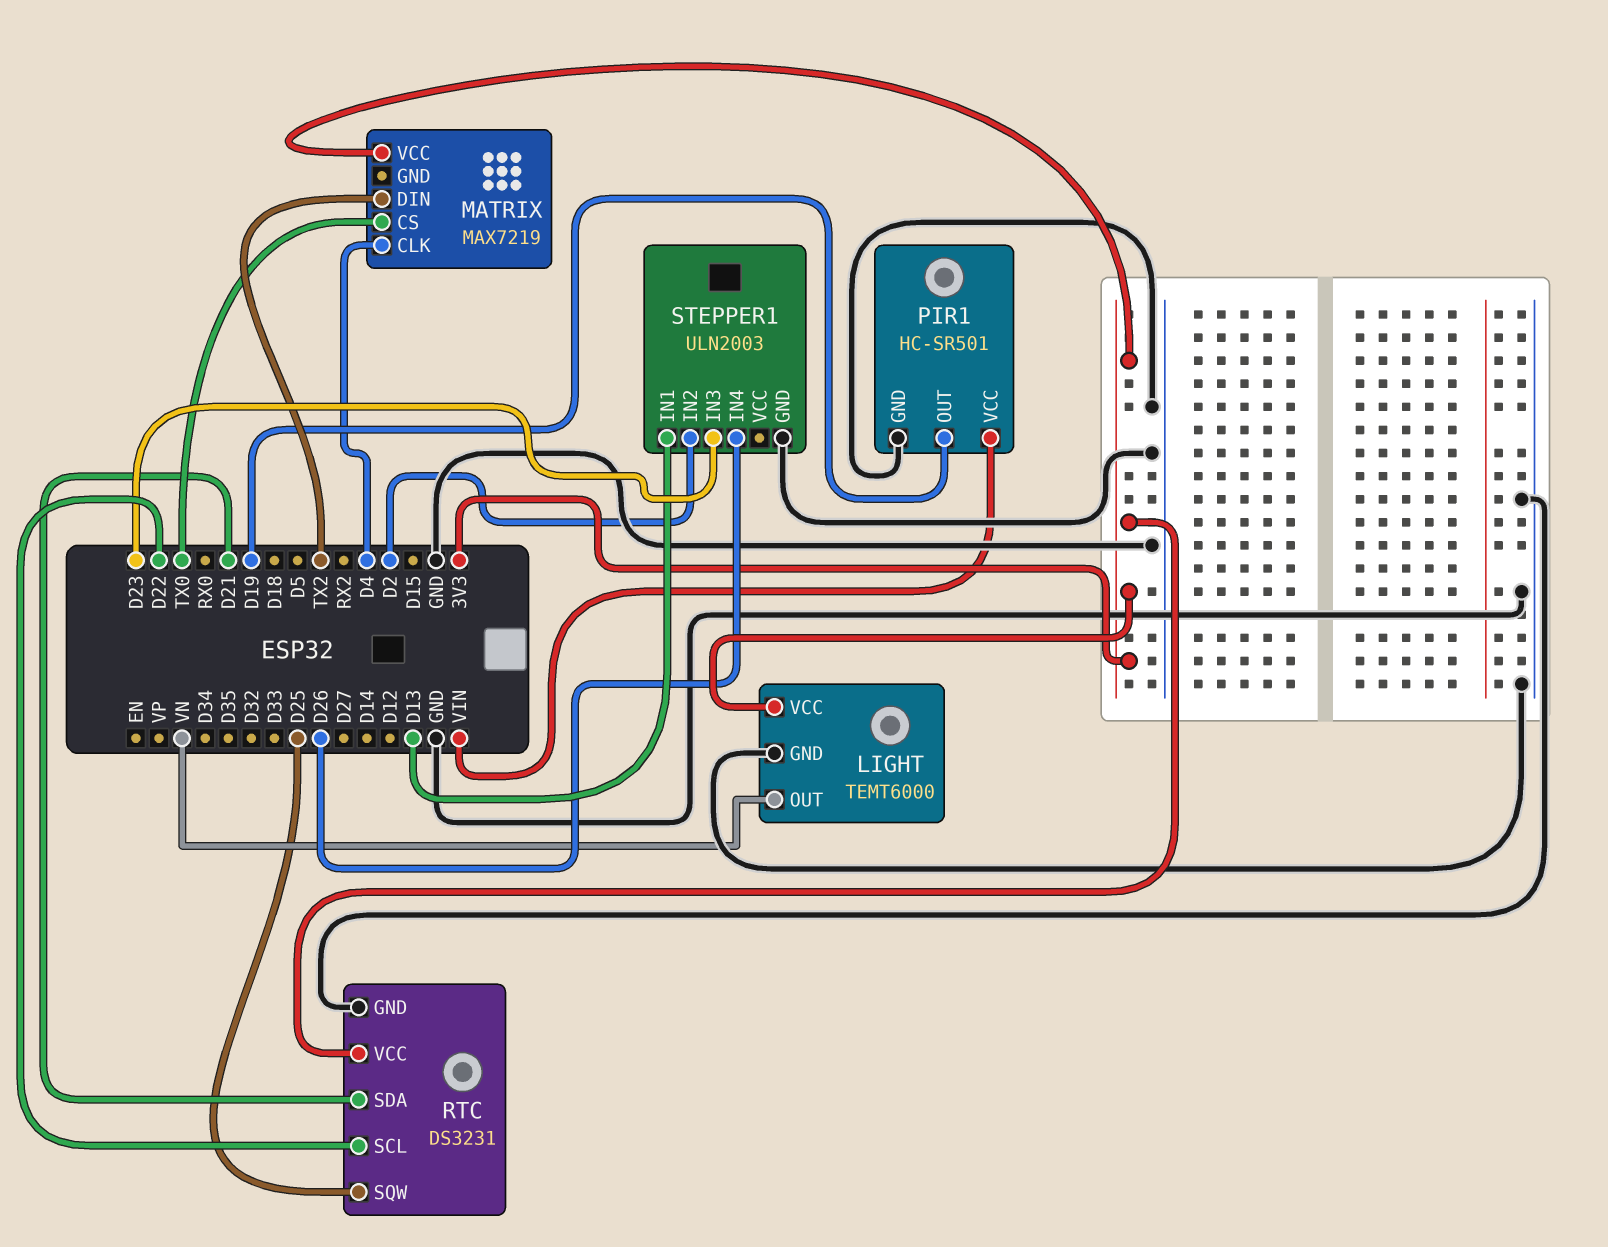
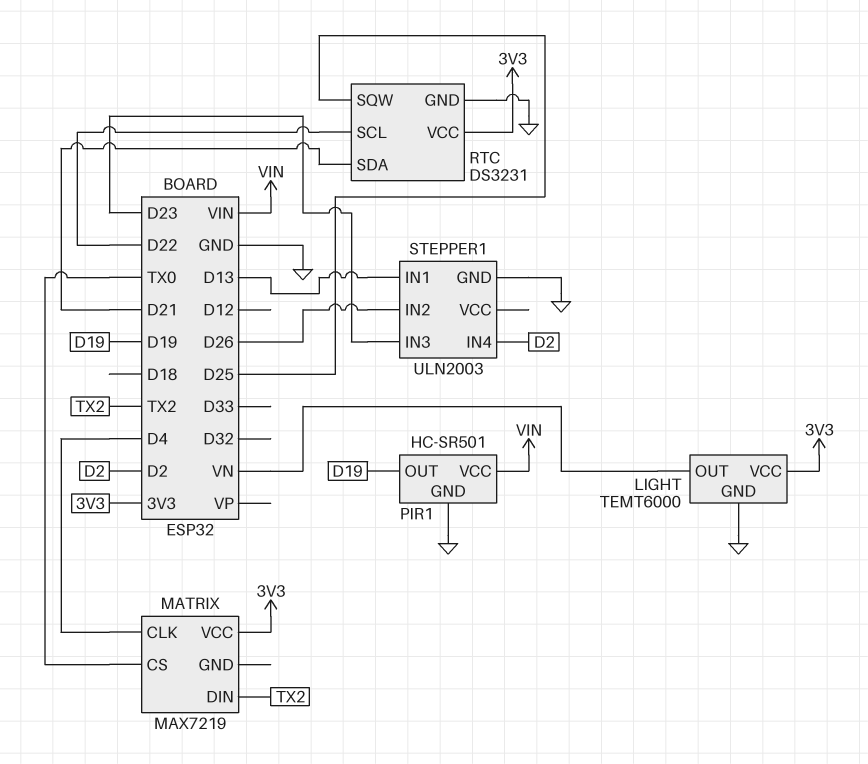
STEPPER1 pin IN2: D2 -> D26
STEPPER1 pin IN4: D26 -> D2

